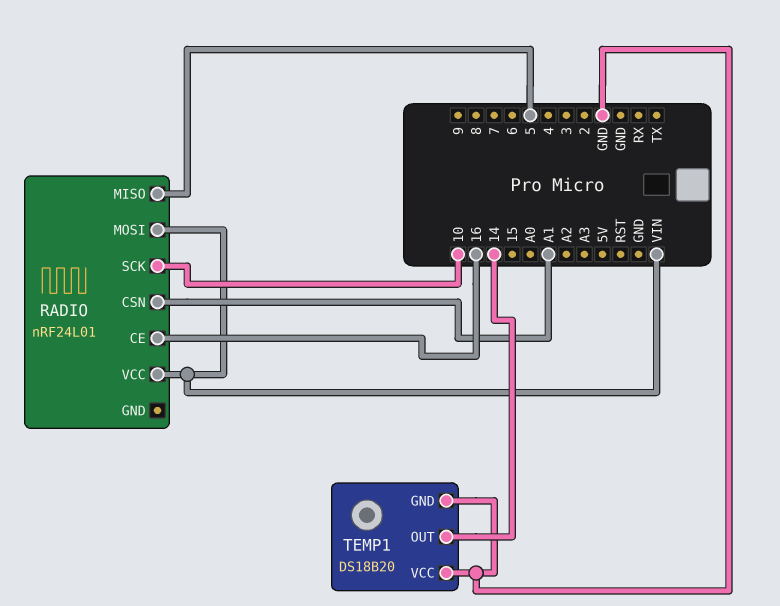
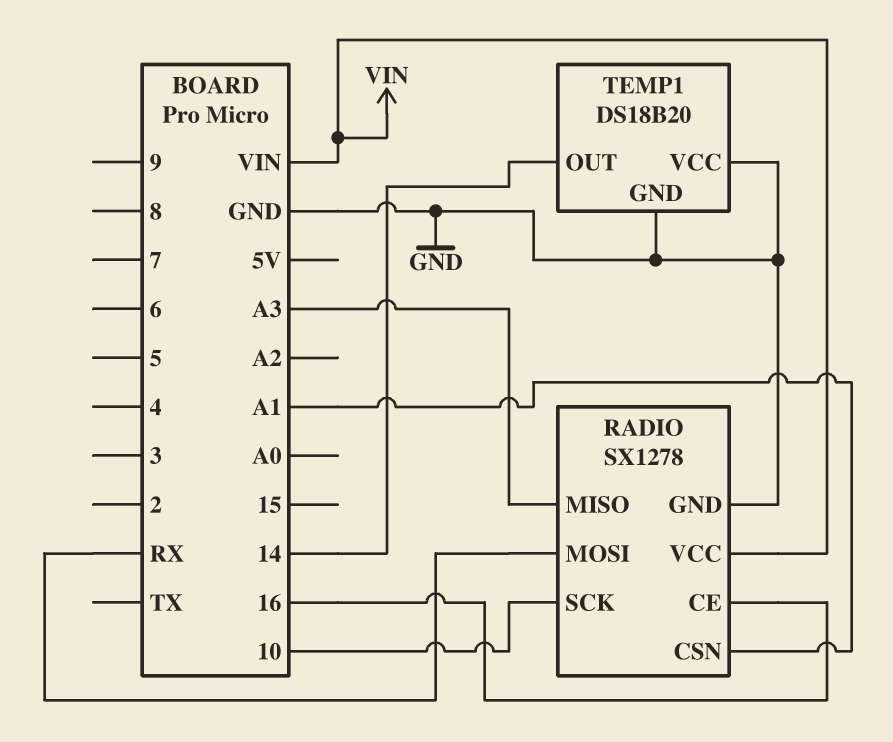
RADIO: nRF24L01 -> SX1278
RADIO pin GND: none -> GND
RADIO pin MISO: 5 -> A3
RADIO pin MOSI: VIN -> RX

